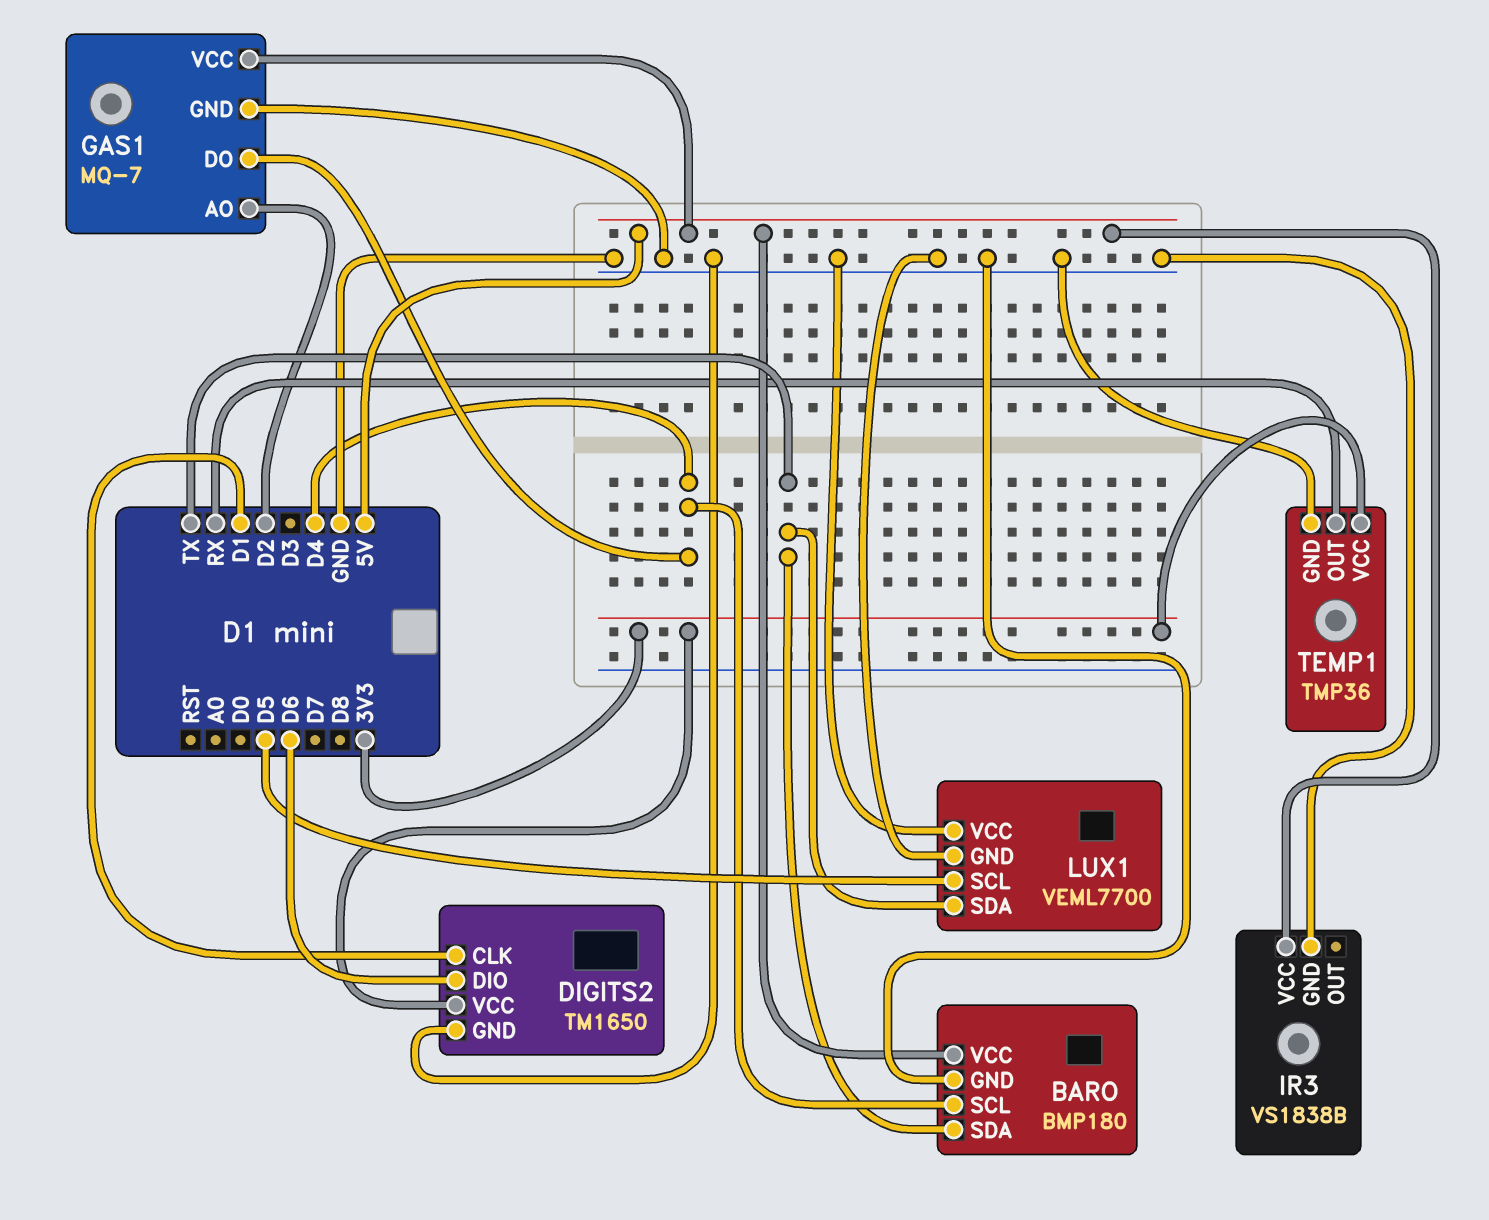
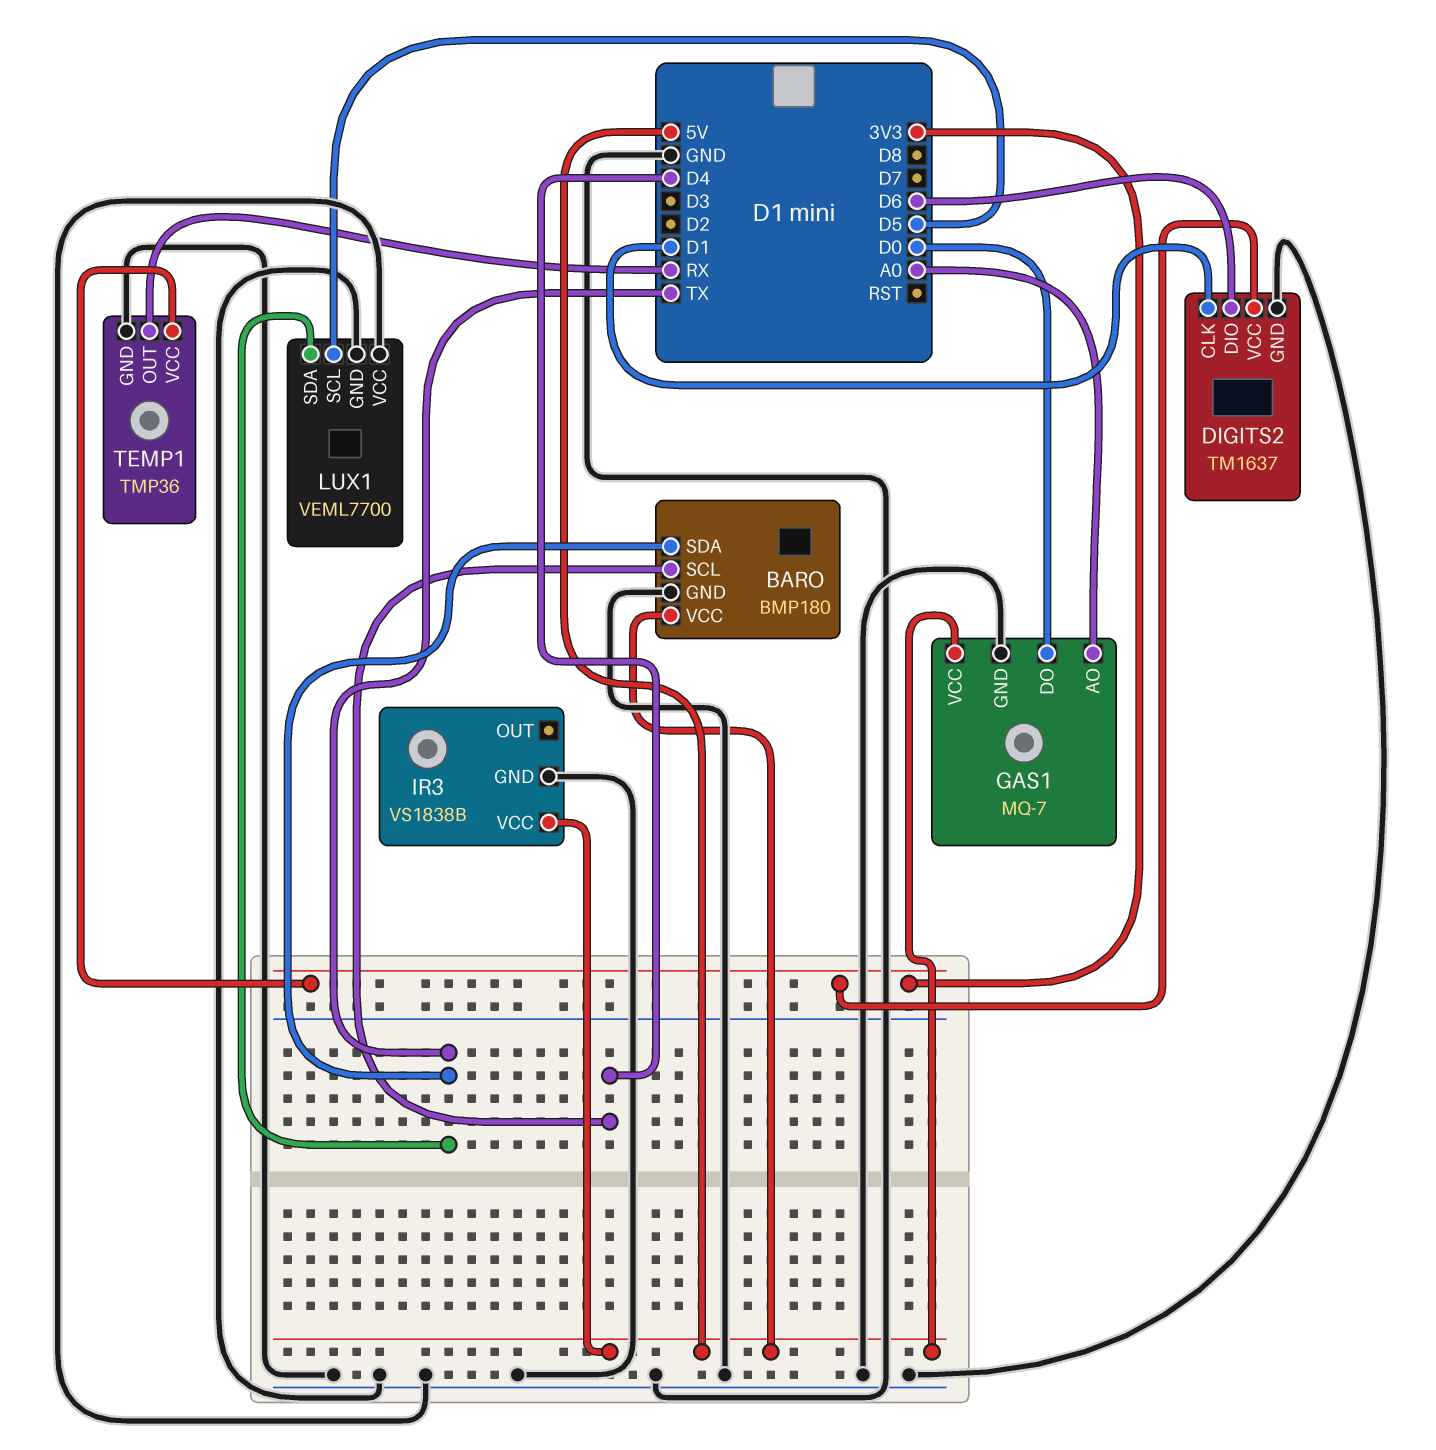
DIGITS2: TM1650 -> TM1637
GAS1 pin AO: D2 -> A0
GAS1 pin DO: D4 -> D0

